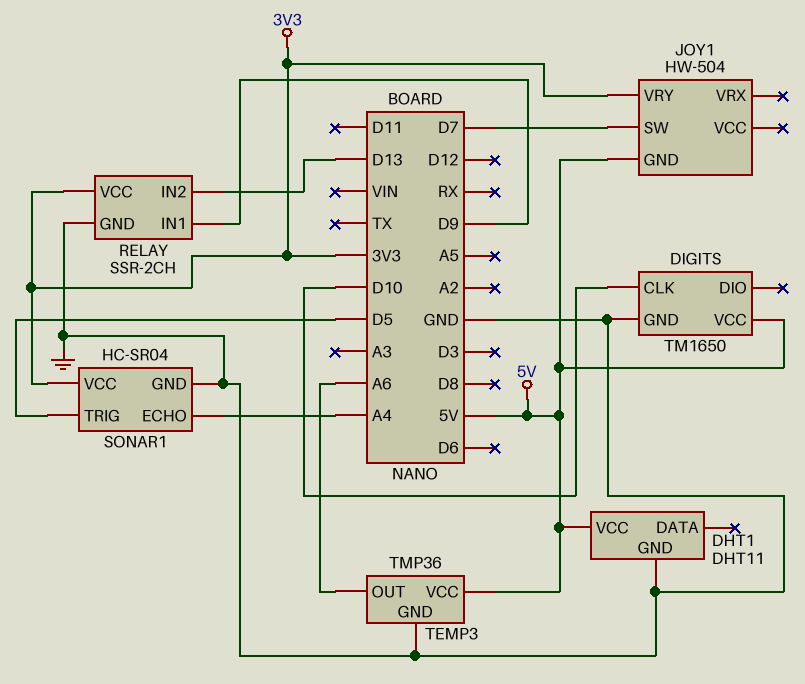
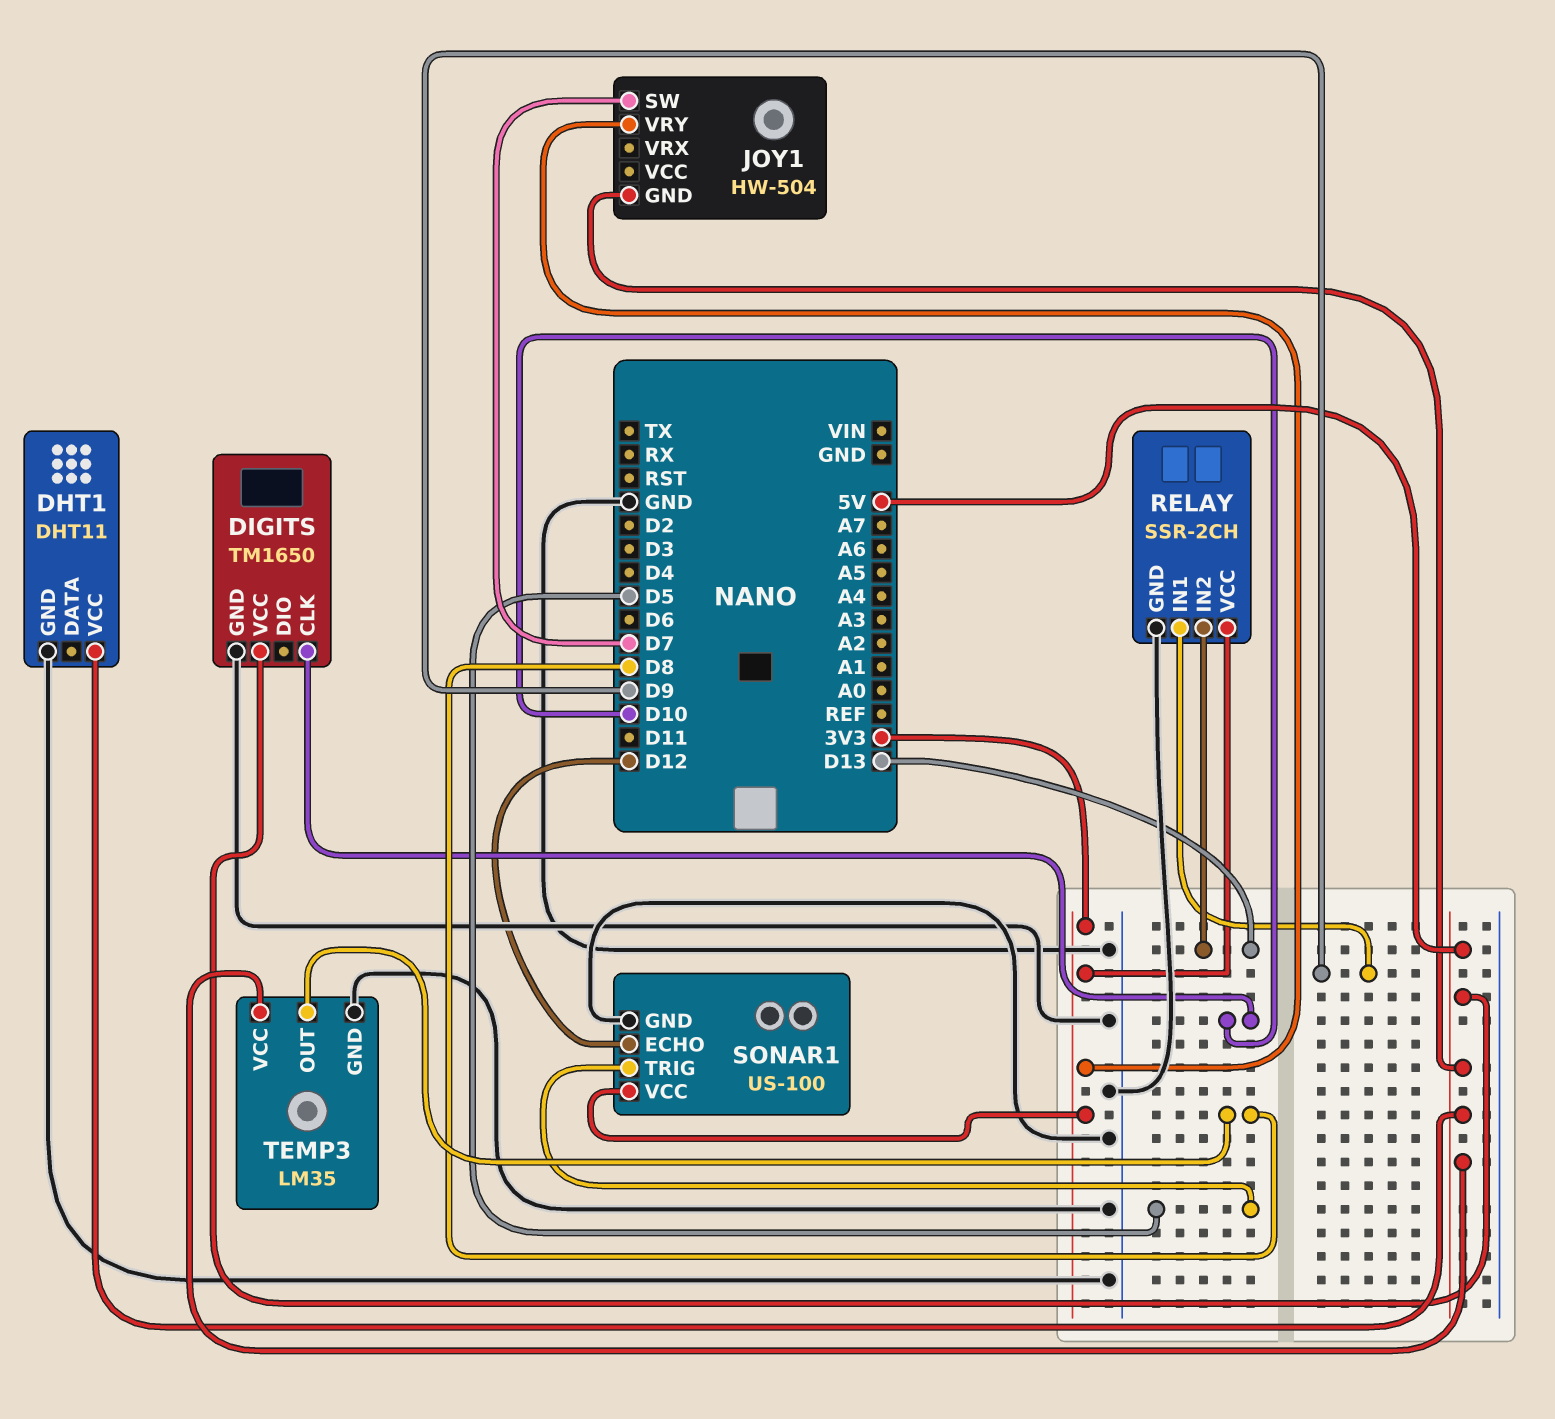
SONAR1: HC-SR04 -> US-100
SONAR1 pin ECHO: A4 -> D12
TEMP3: TMP36 -> LM35
TEMP3 pin OUT: A6 -> D8

